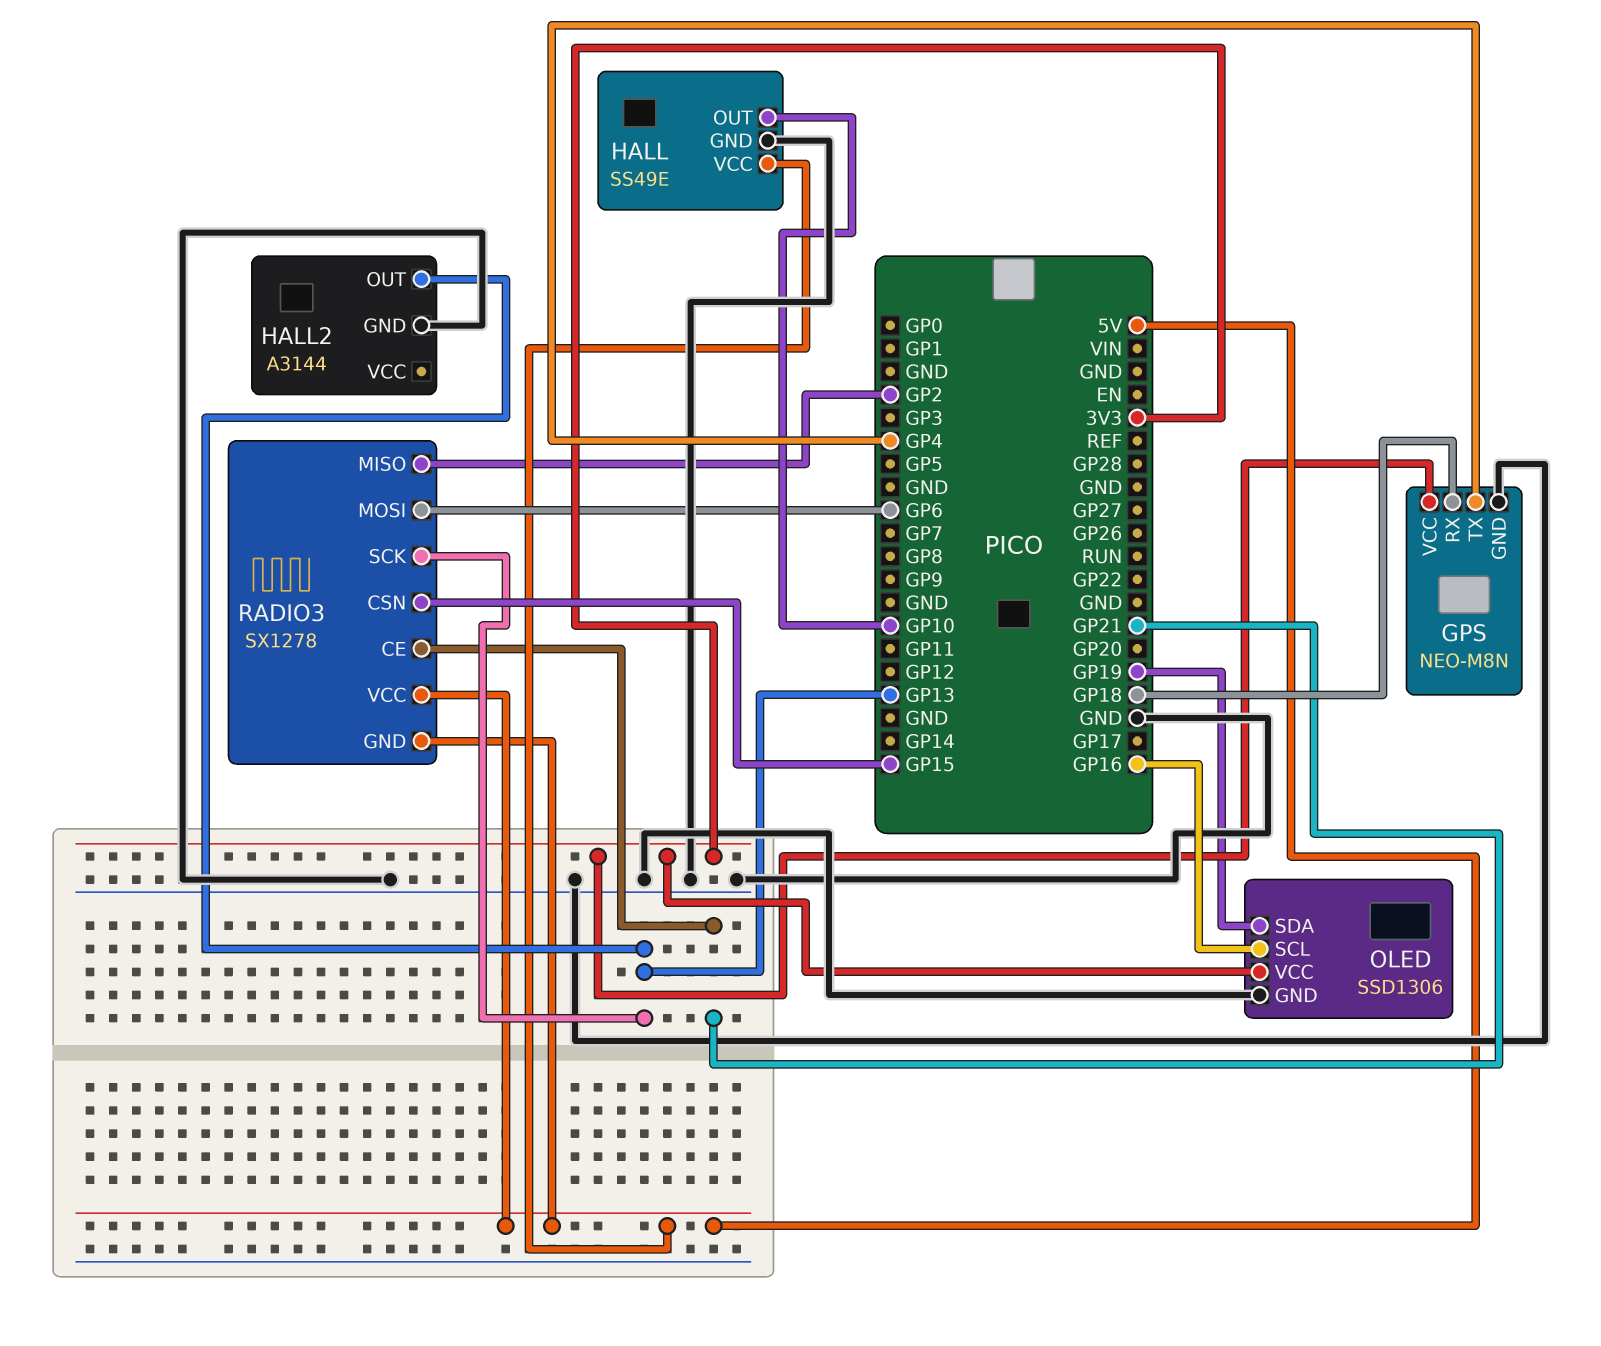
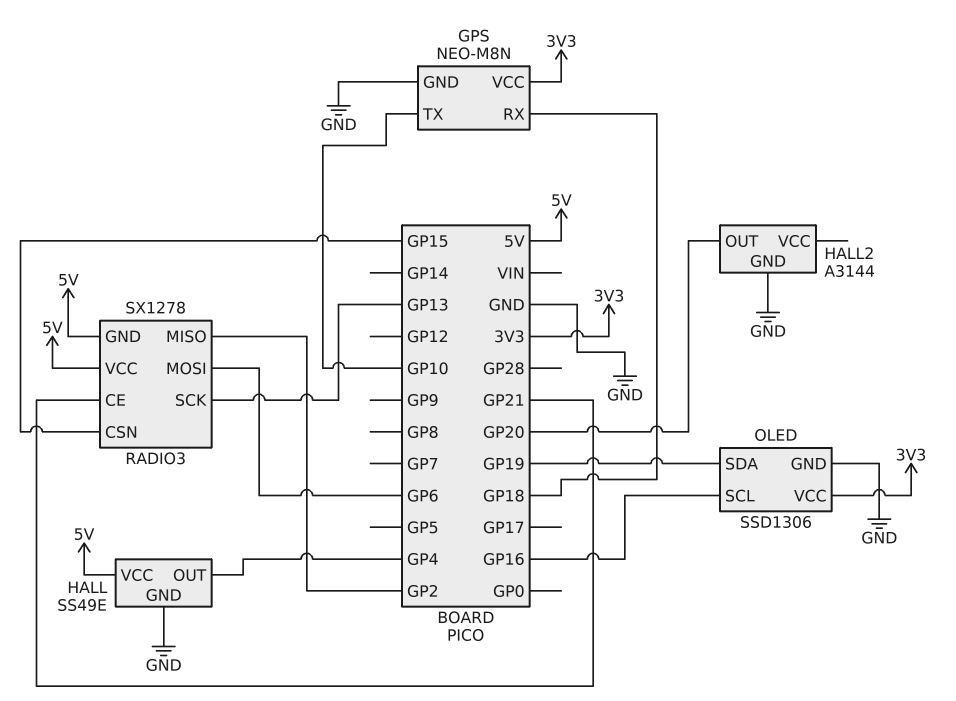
GPS pin TX: GP4 -> GP10
HALL pin OUT: GP10 -> GP4
HALL2 pin OUT: GP13 -> GP20

